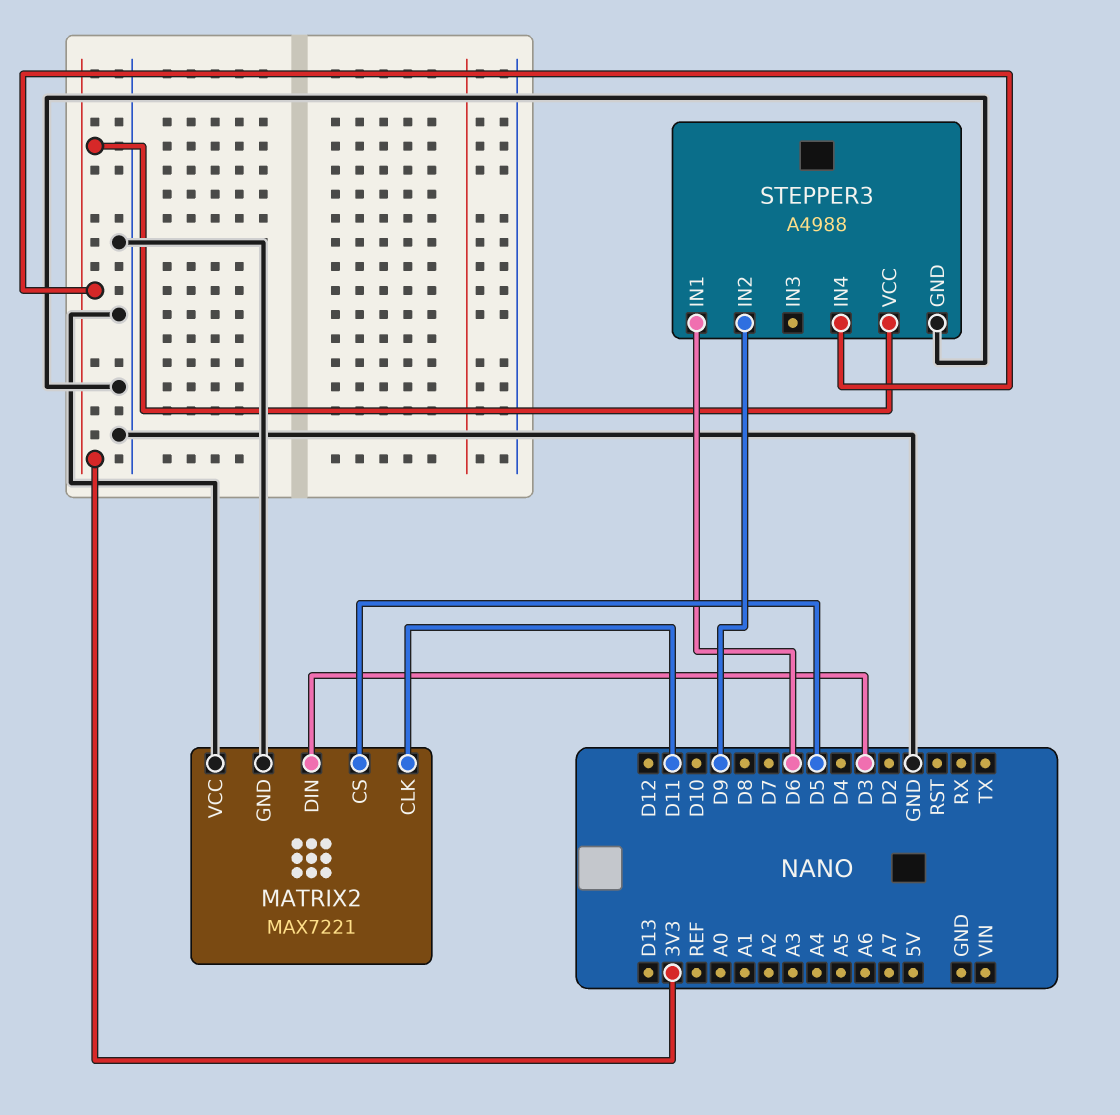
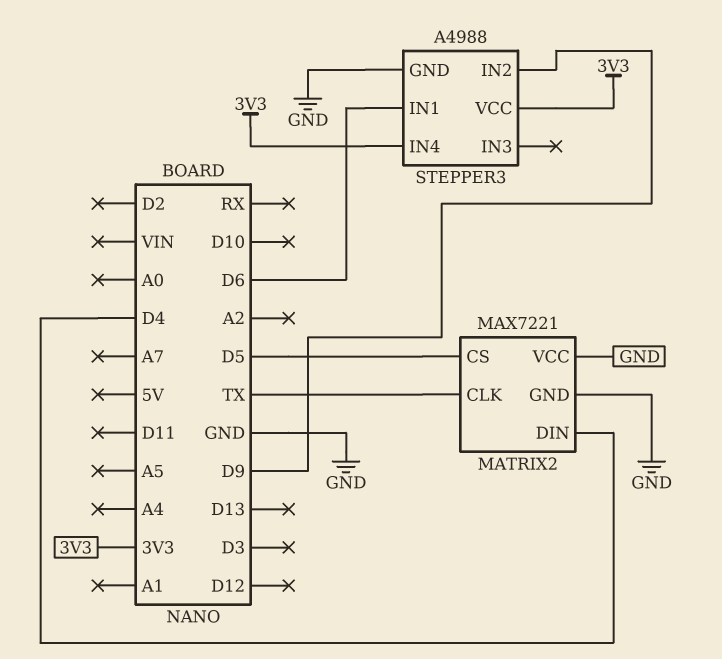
MATRIX2 pin CLK: D11 -> TX
MATRIX2 pin DIN: D3 -> D4

